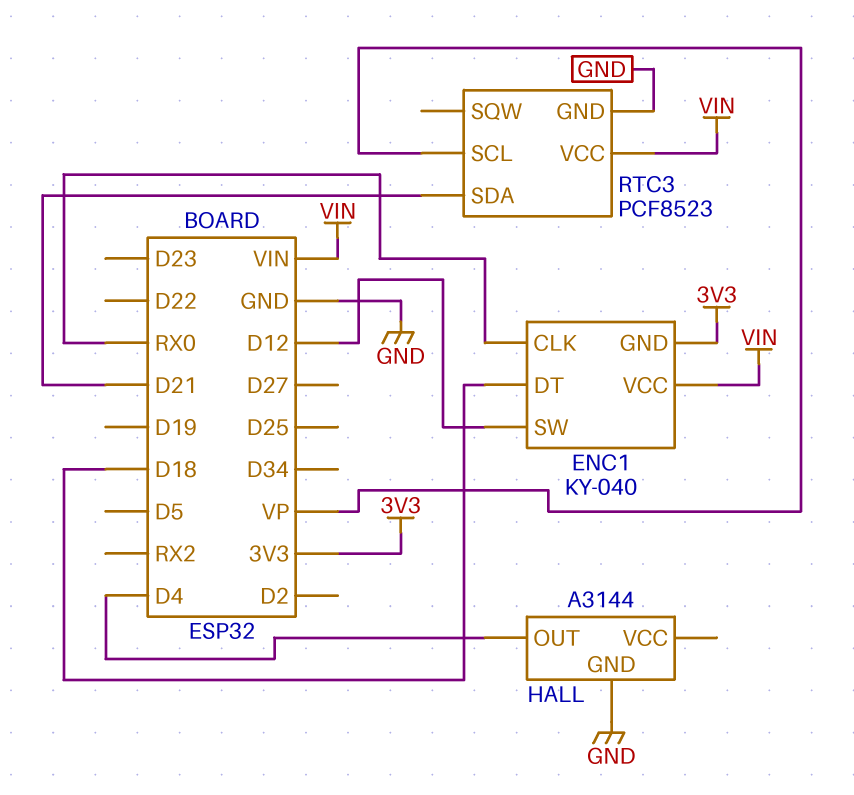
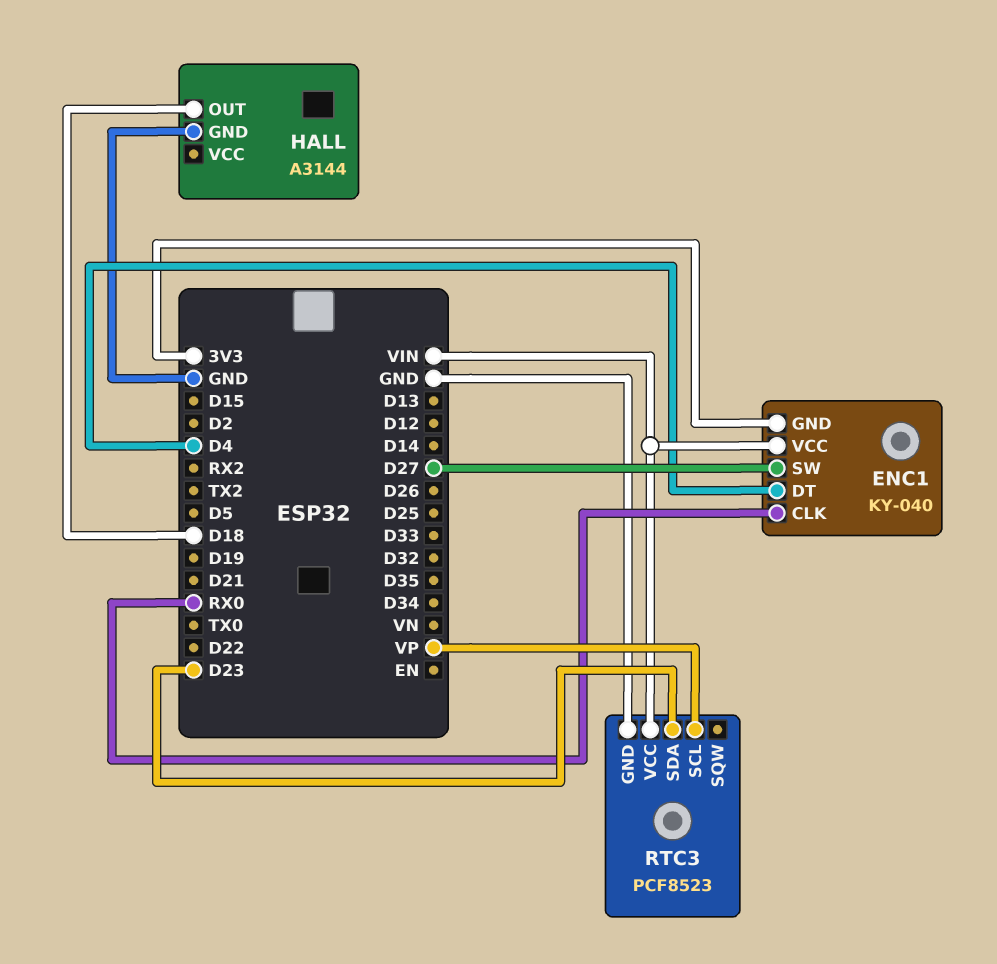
ENC1 pin DT: D18 -> D4
ENC1 pin SW: D12 -> D27
HALL pin OUT: D4 -> D18
RTC3 pin SDA: D21 -> D23

